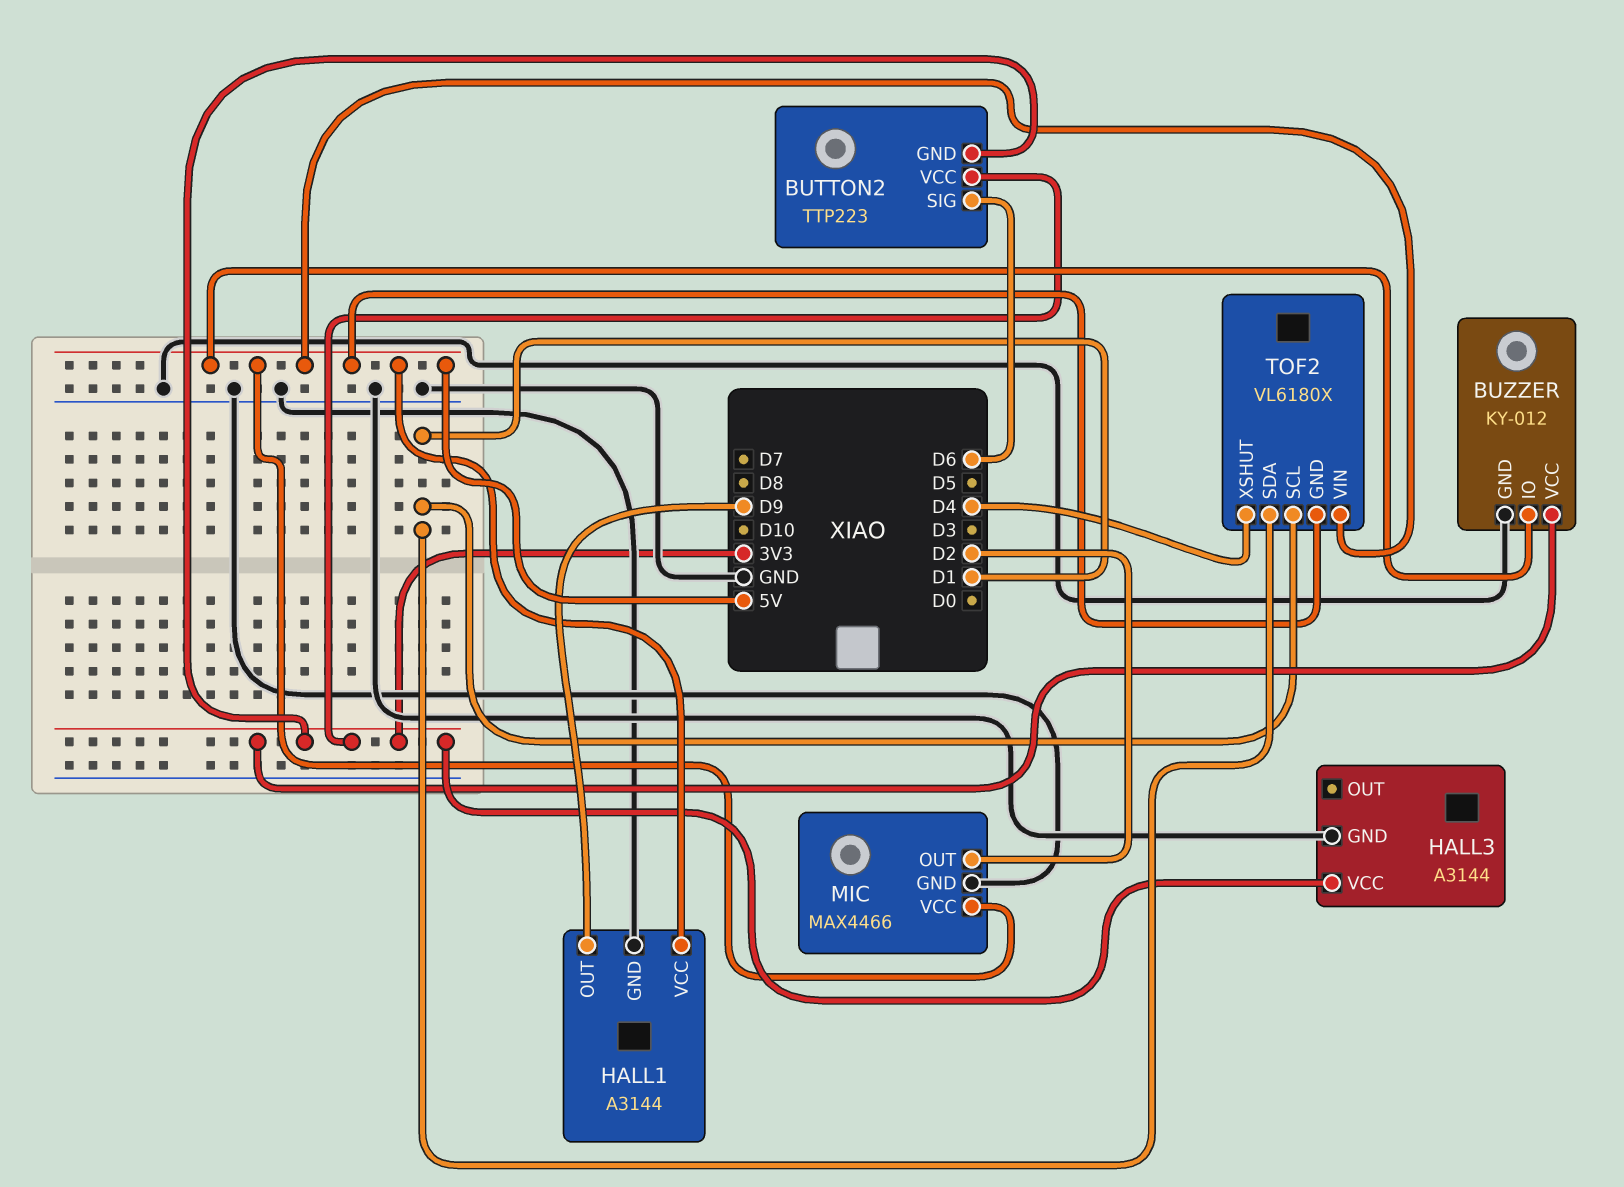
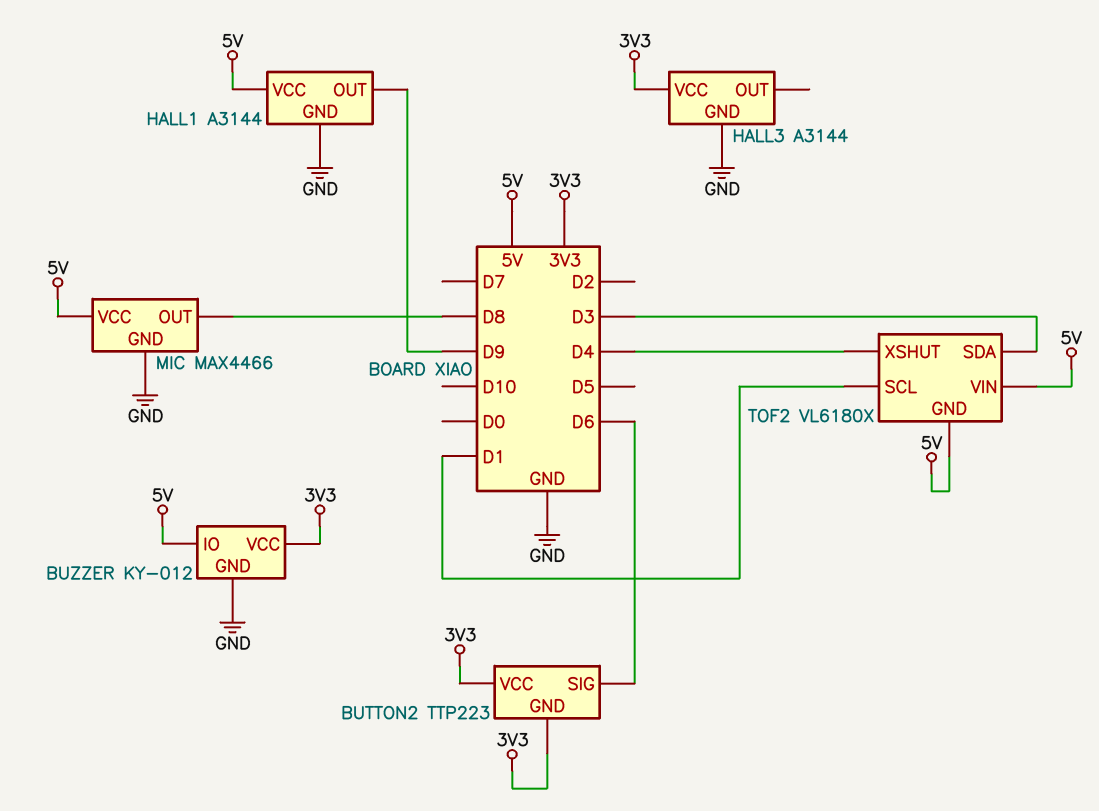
MIC pin OUT: D2 -> D8
TOF2 pin SDA: D1 -> D3

